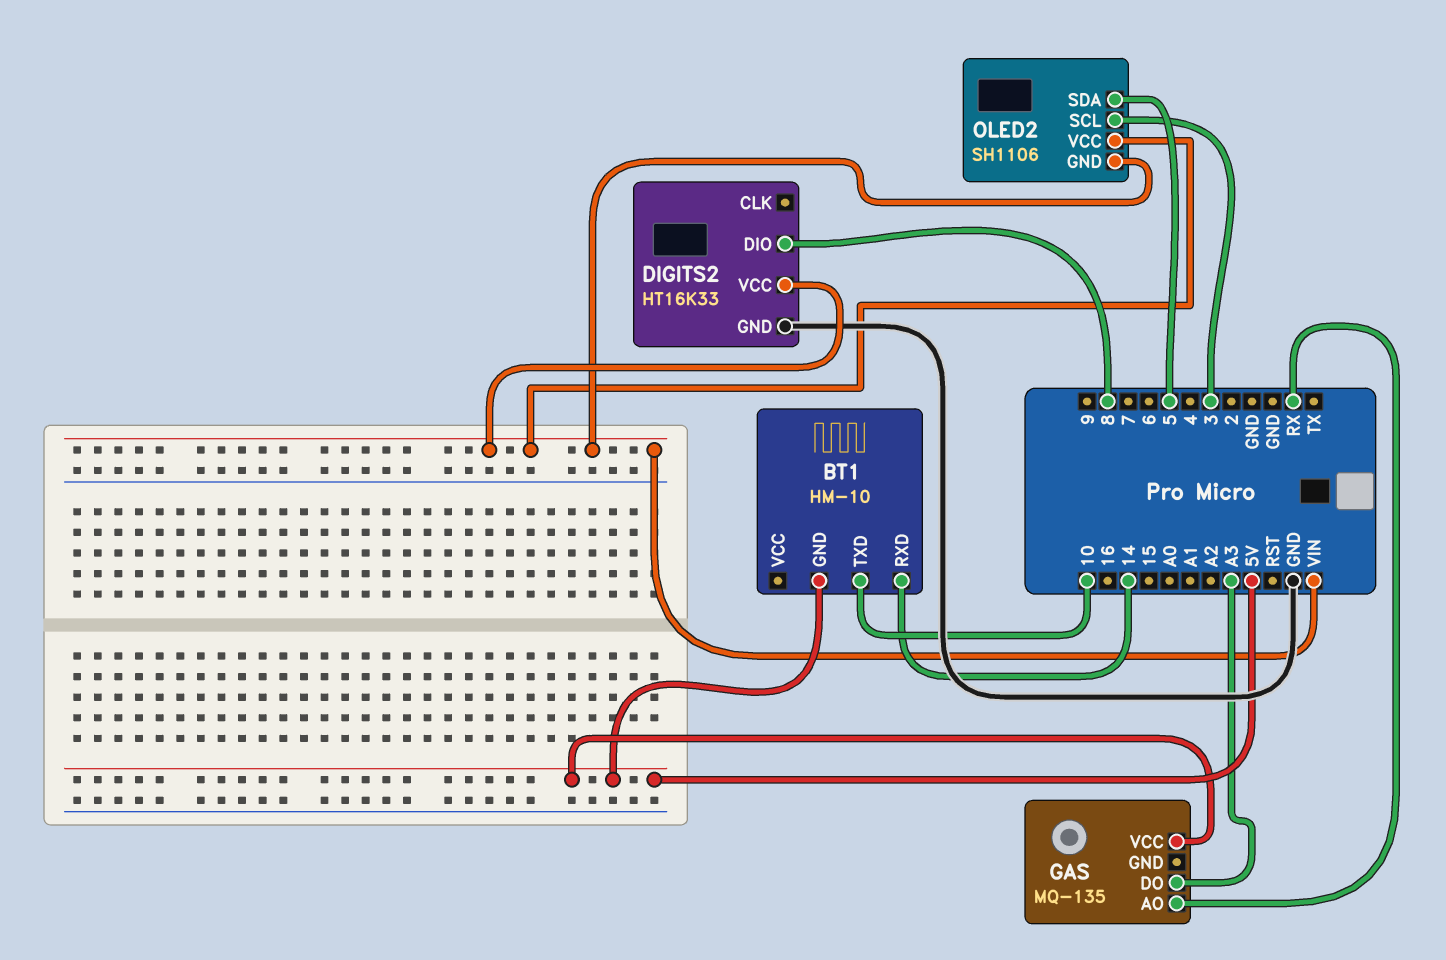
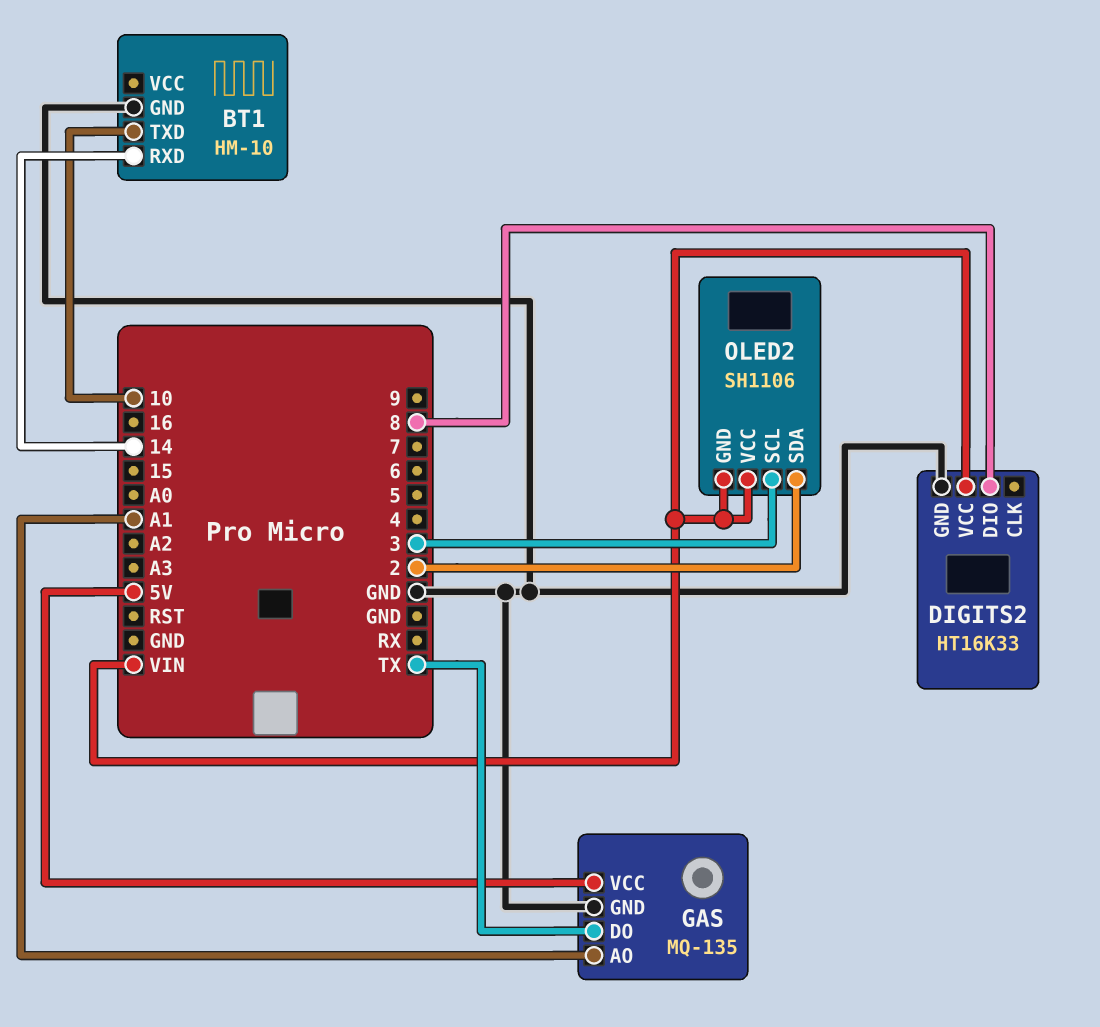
BT1 pin GND: 5V -> GND
GAS pin AO: RX -> A1
GAS pin DO: A3 -> TX
GAS pin GND: none -> GND
OLED2 pin SDA: 5 -> 2

